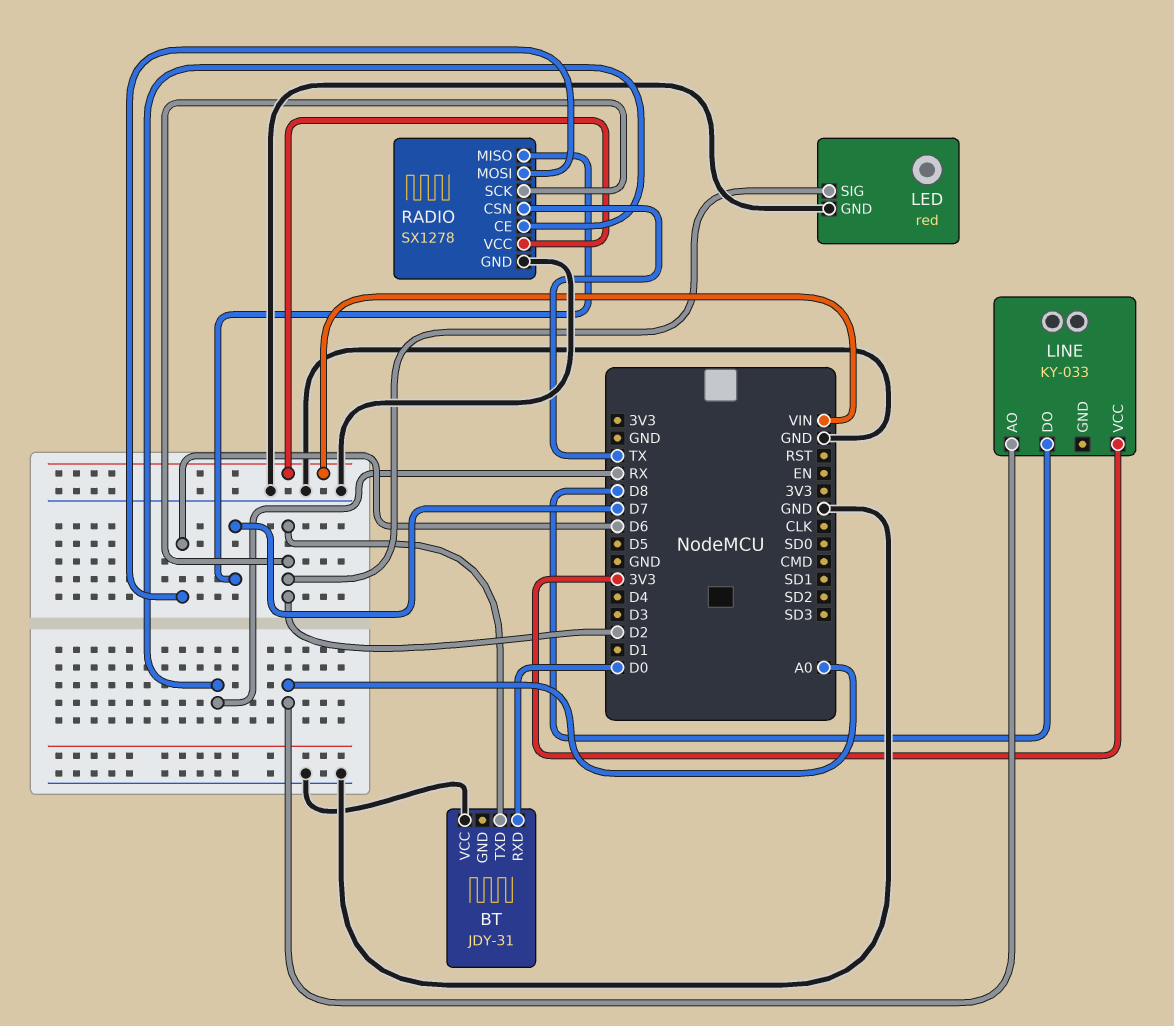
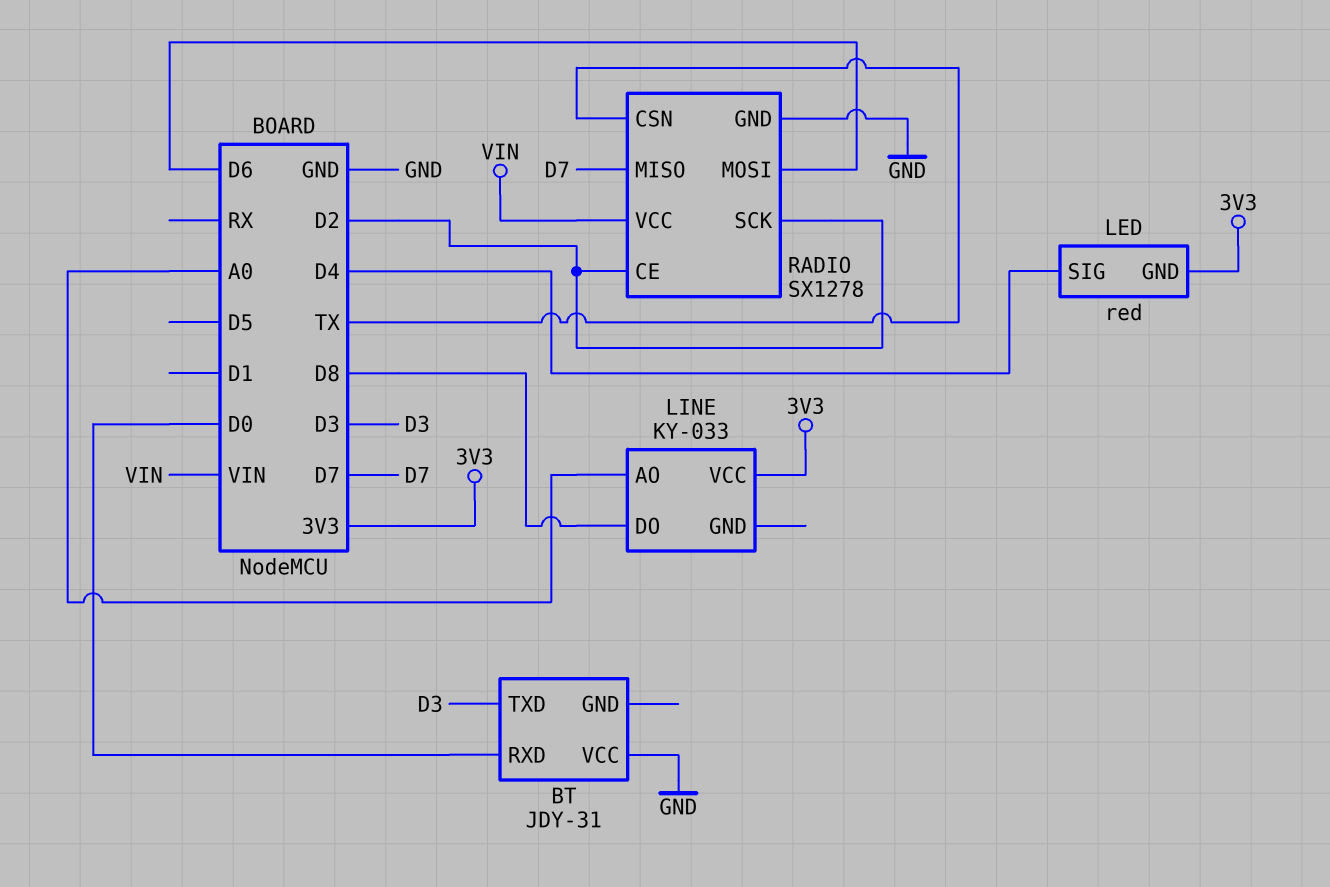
BT pin TXD: D2 -> D3
LED pin GND: GND -> 3V3
LED pin SIG: D2 -> D4
RADIO pin CE: RX -> D2

